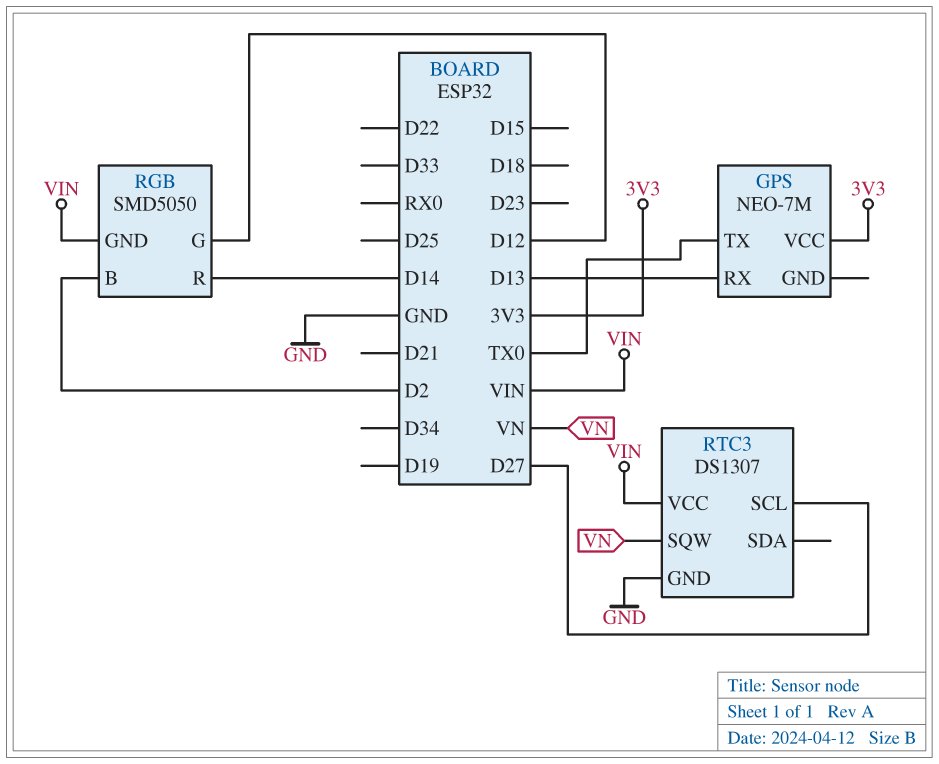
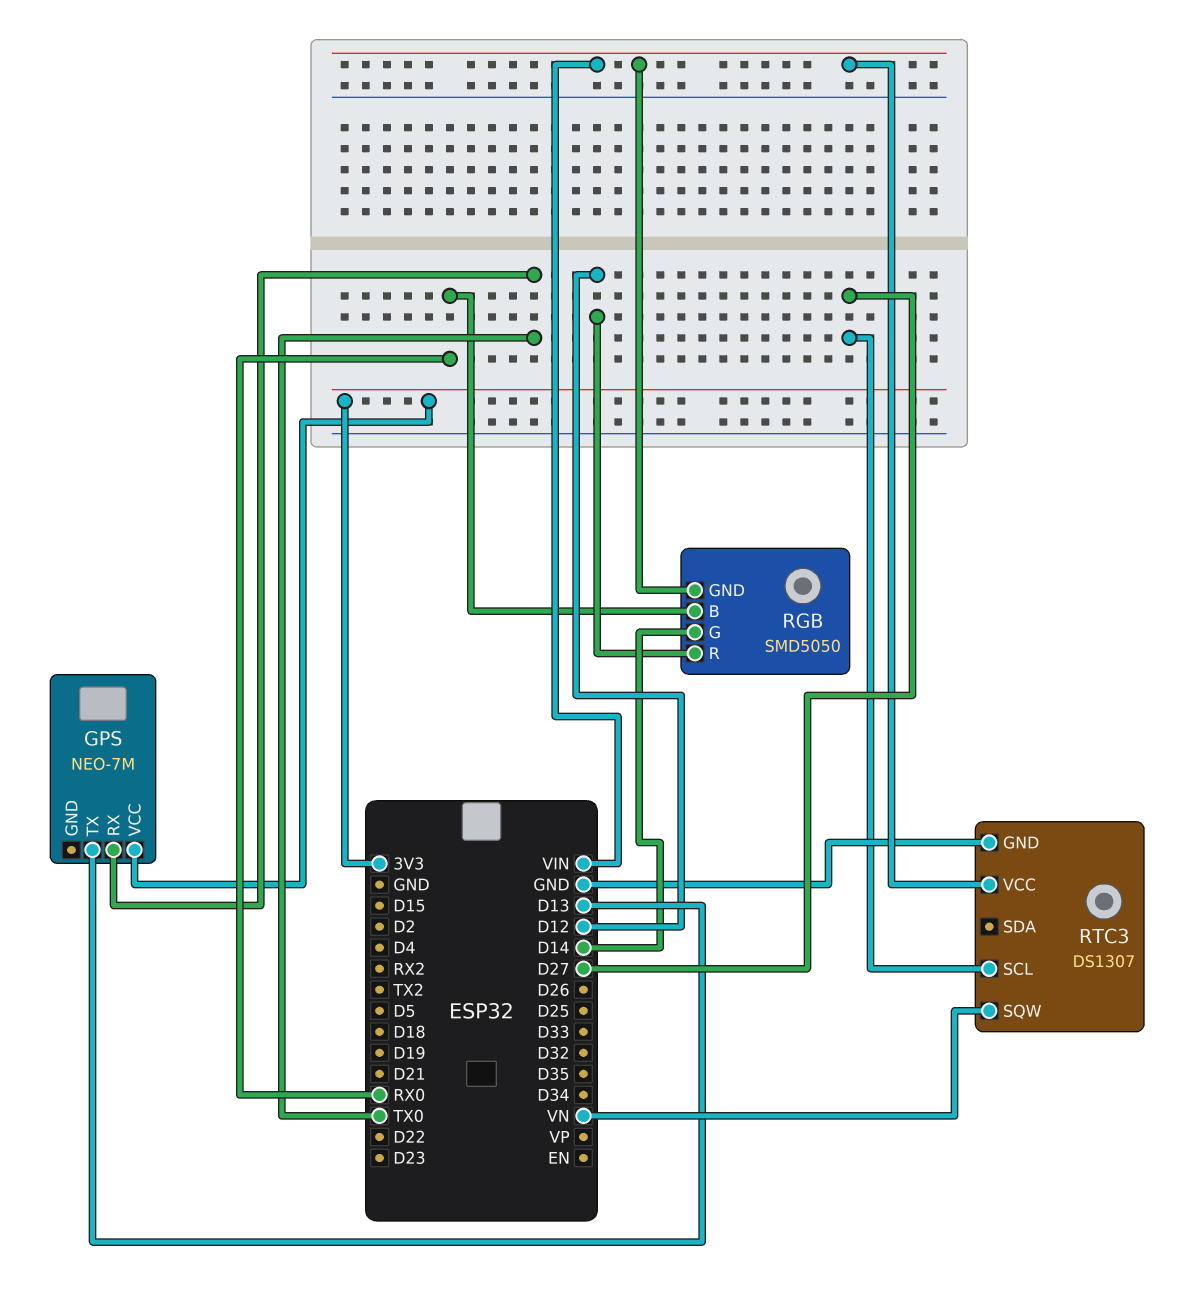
GPS pin RX: D13 -> TX0
GPS pin TX: TX0 -> D13
RGB pin B: D2 -> RX0
RGB pin G: D12 -> D14
RGB pin R: D14 -> D12

